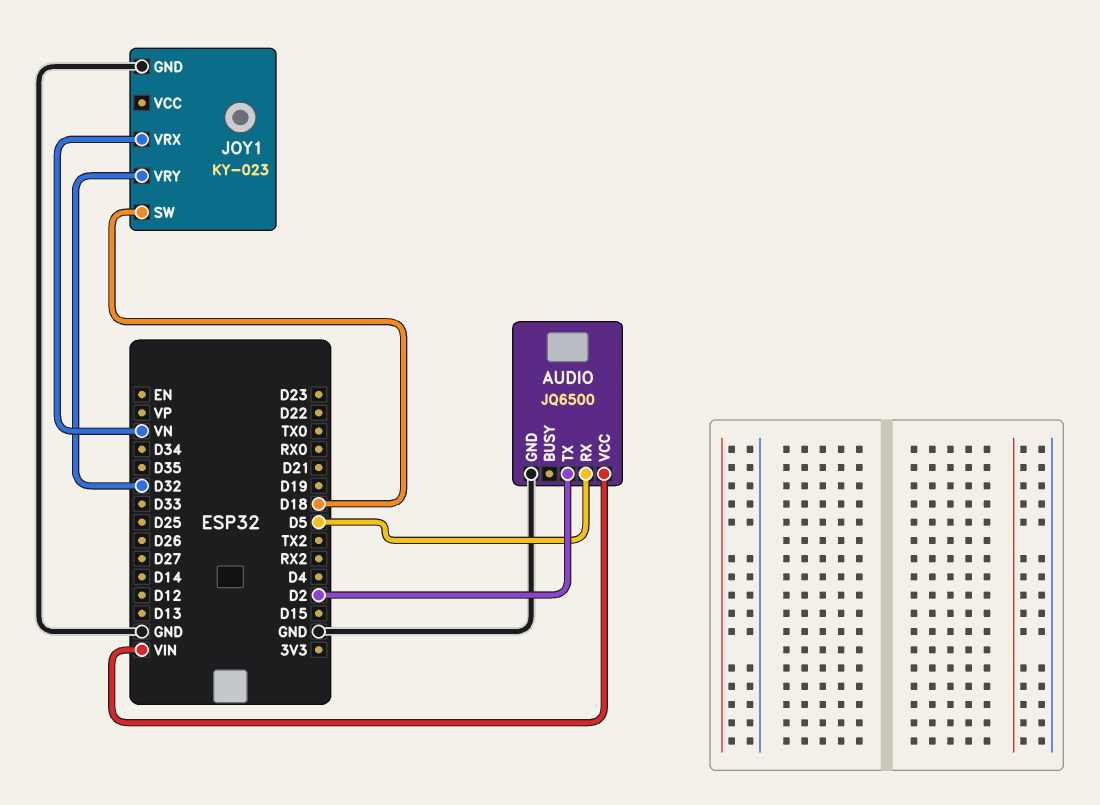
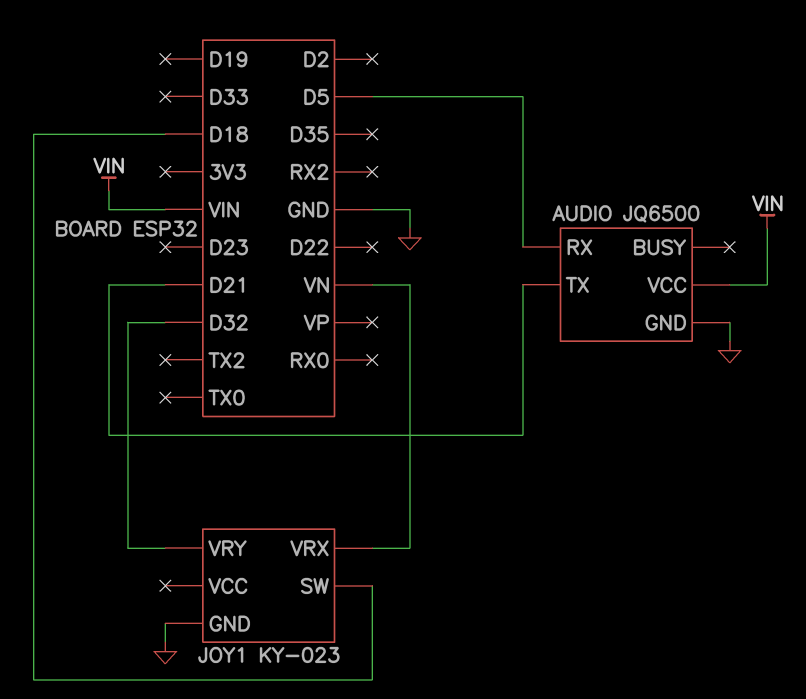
AUDIO pin TX: D2 -> D21

